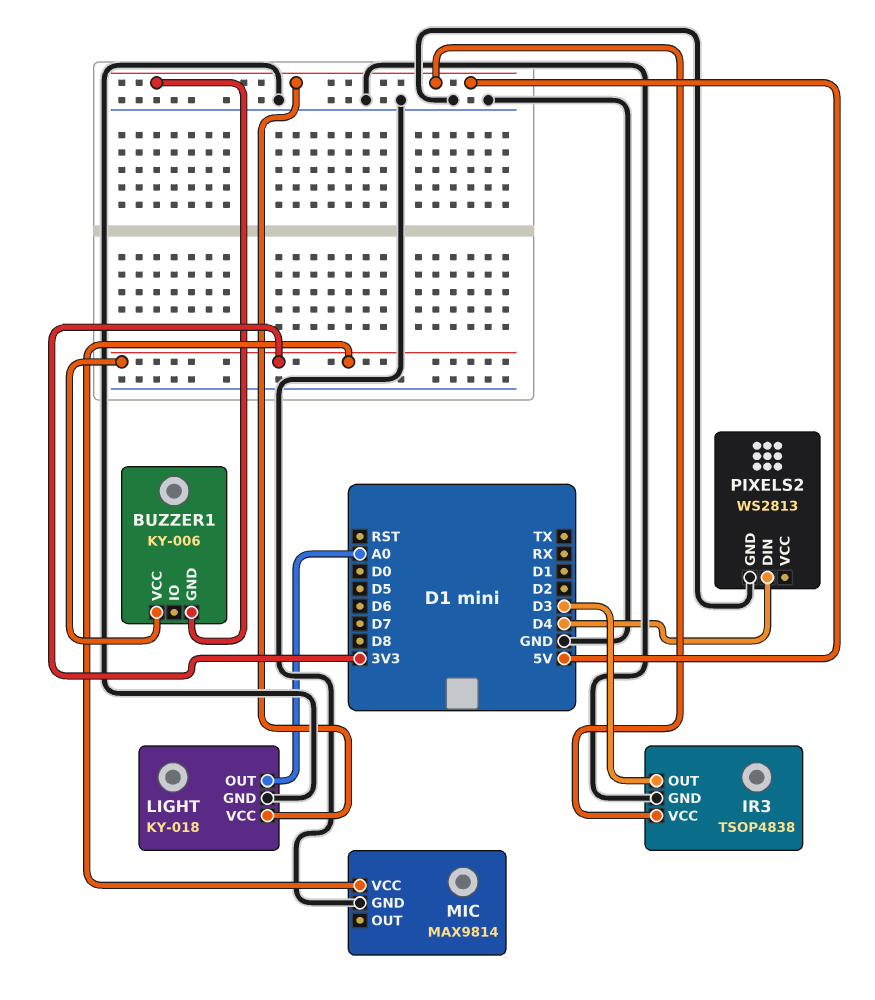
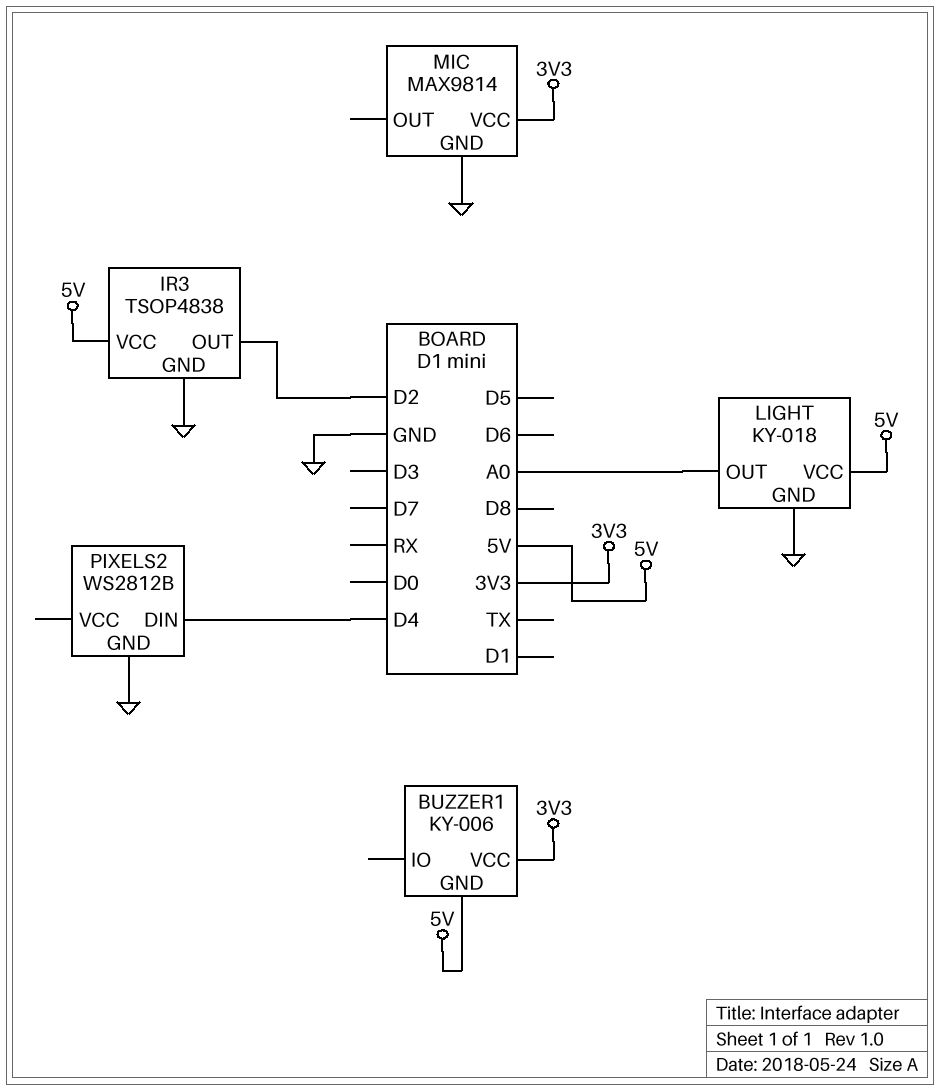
IR3 pin OUT: D3 -> D2
PIXELS2: WS2813 -> WS2812B

